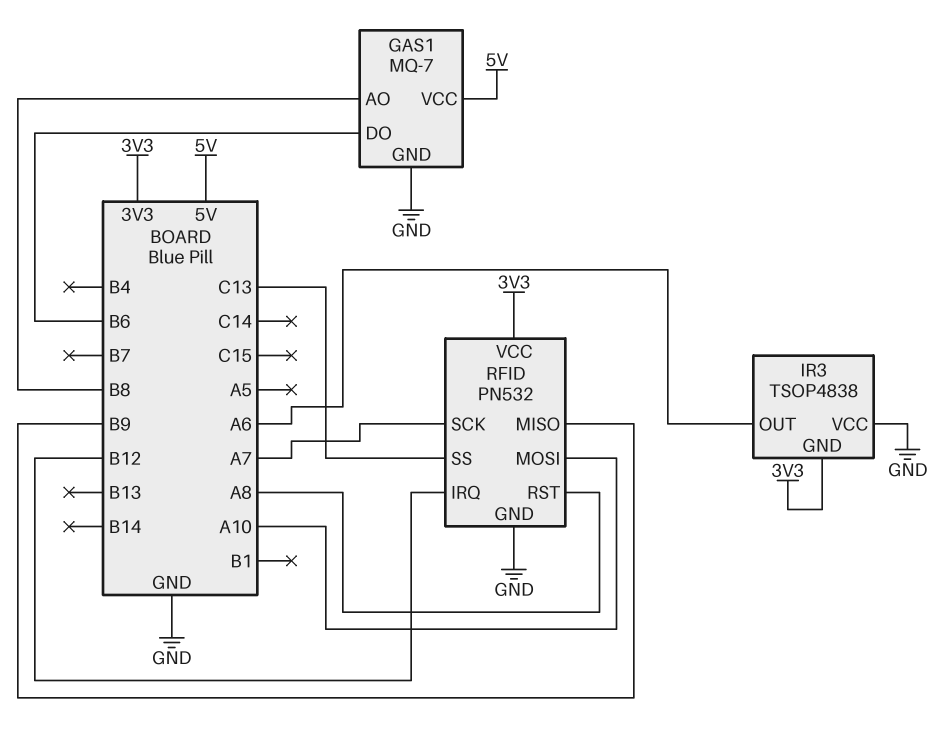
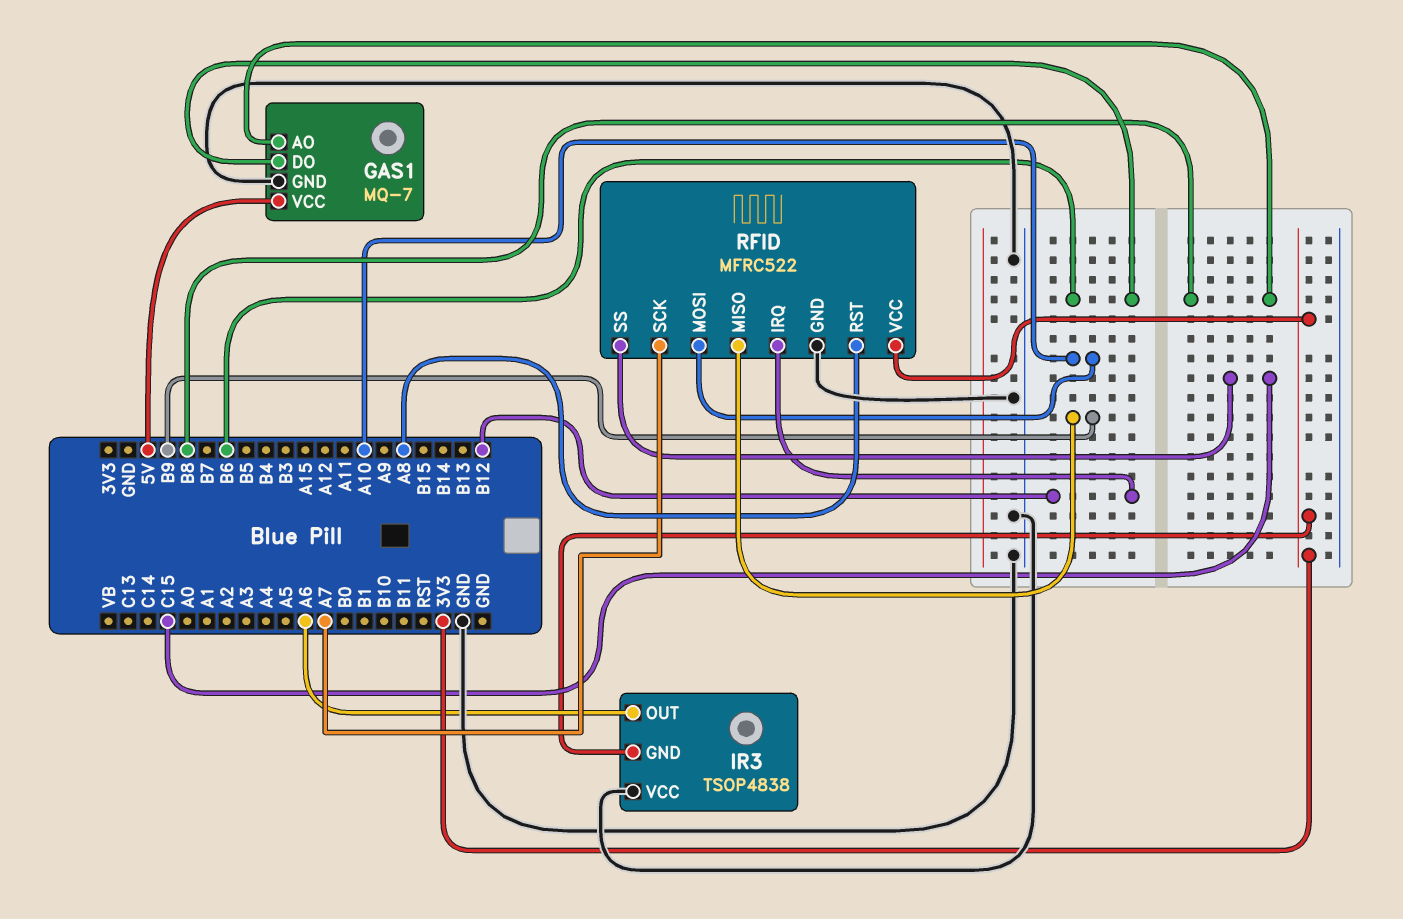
RFID: PN532 -> MFRC522
RFID pin SS: C13 -> C15

